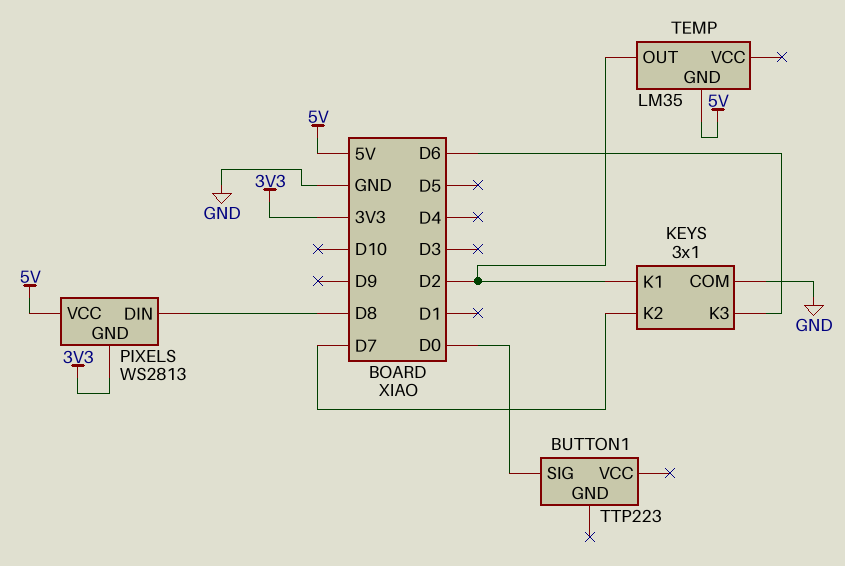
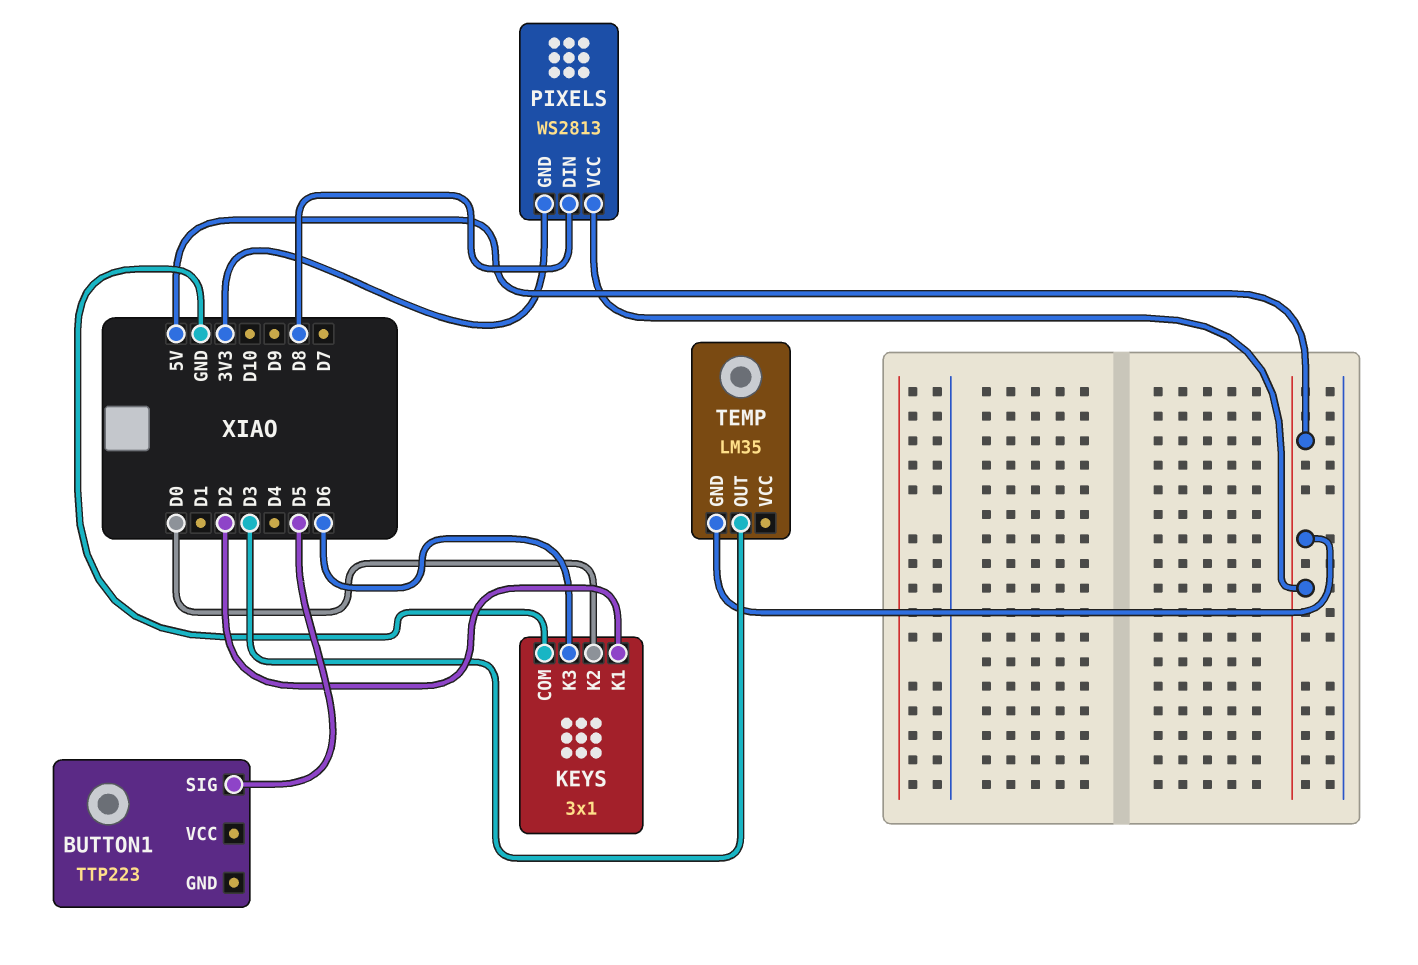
BUTTON1 pin SIG: D0 -> D5
KEYS pin K2: D7 -> D0
TEMP pin OUT: D2 -> D3

